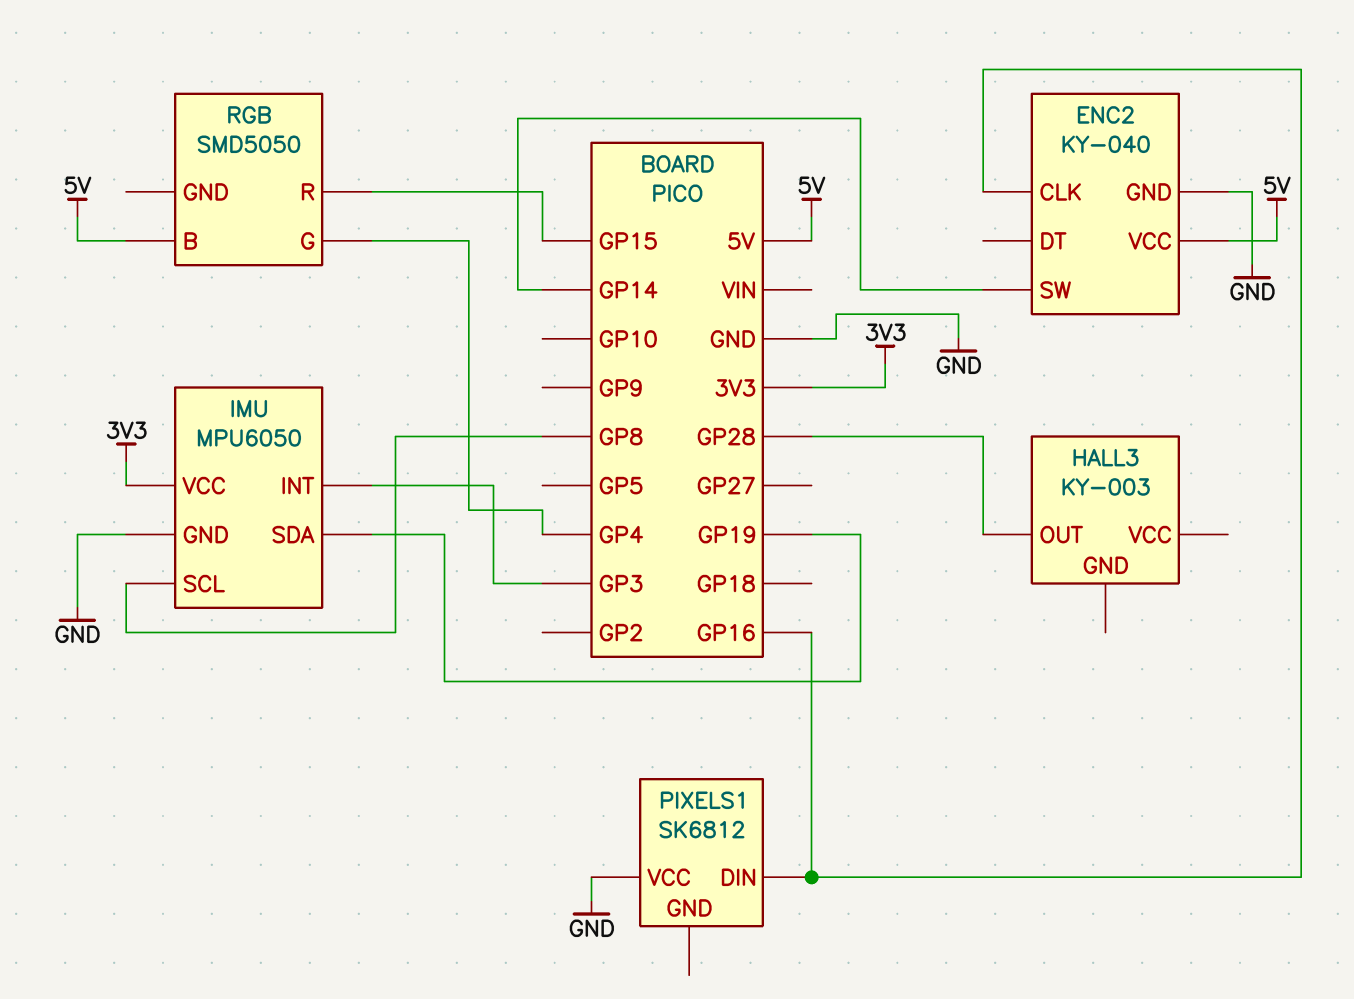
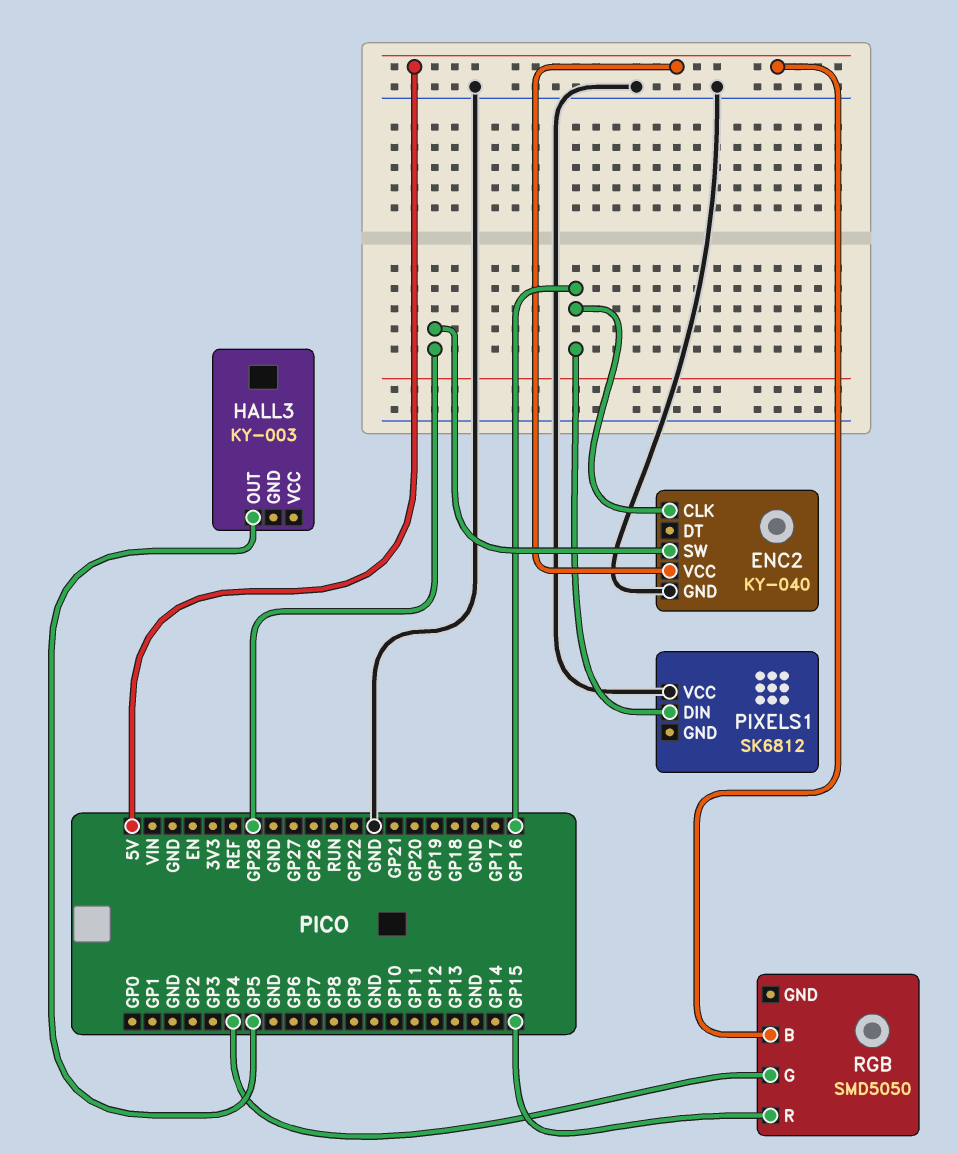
ENC2 pin SW: GP14 -> GP28
HALL3 pin OUT: GP28 -> GP5
IMU: MPU6050 -> none
IMU pin GND: GND -> none
IMU pin INT: GP3 -> none
IMU pin SCL: GP8 -> none
IMU pin SDA: GP19 -> none
IMU pin VCC: 3V3 -> none

